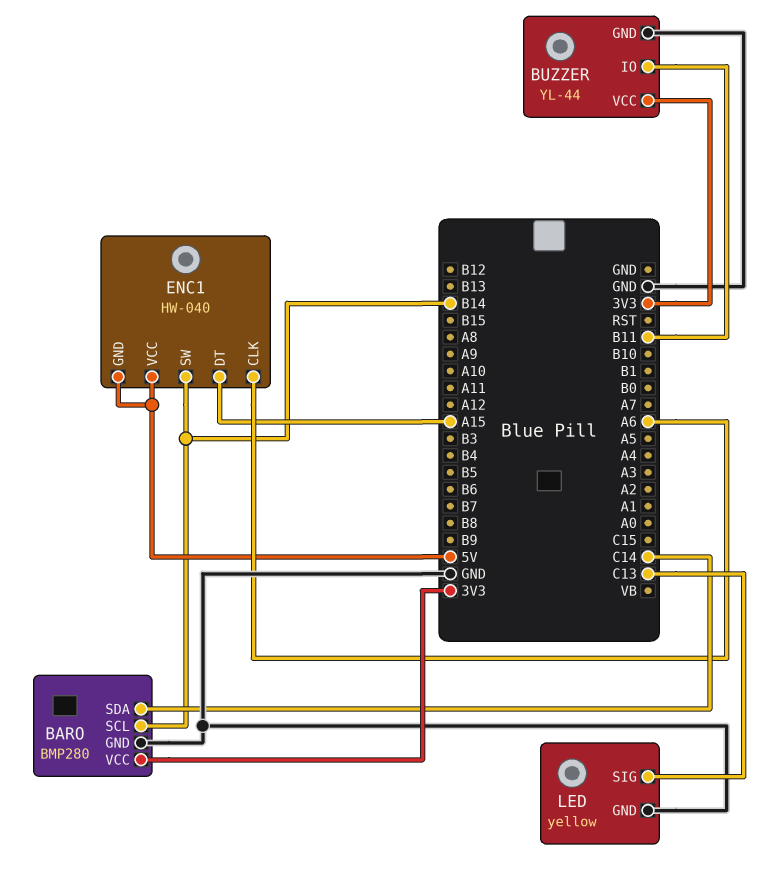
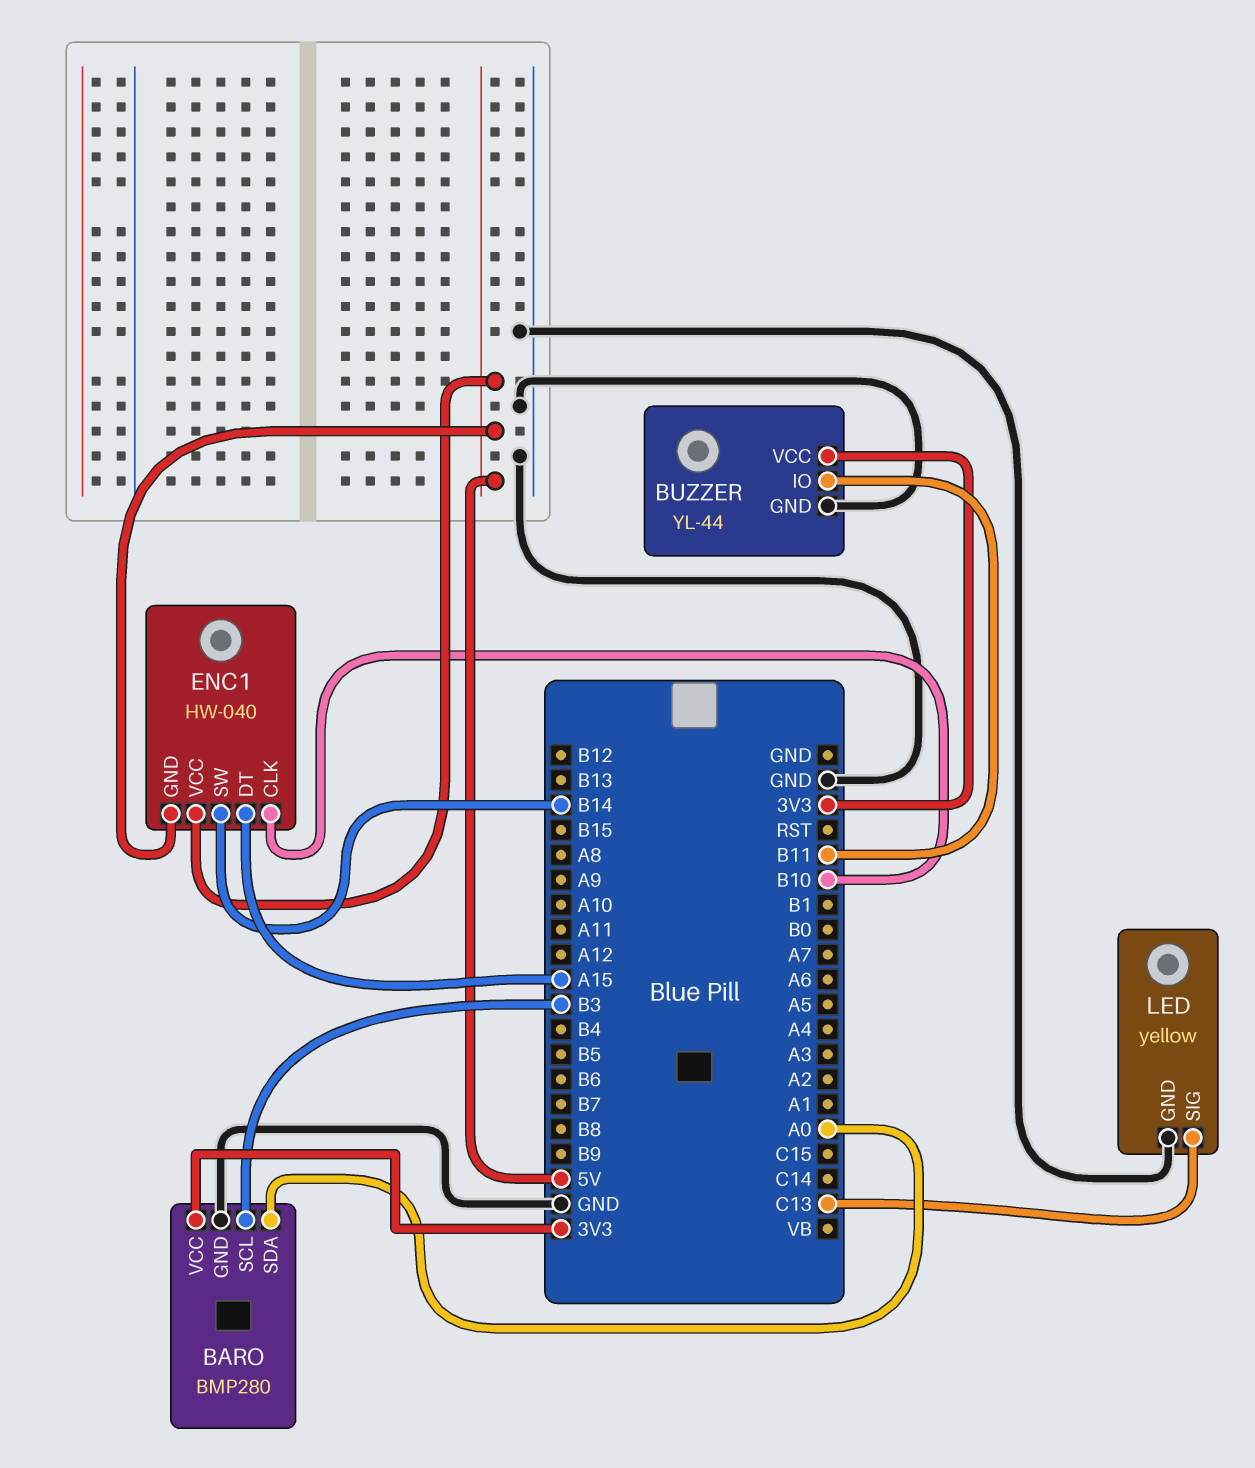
BARO pin SCL: B14 -> B3
BARO pin SDA: C14 -> A0
ENC1 pin CLK: A6 -> B10

